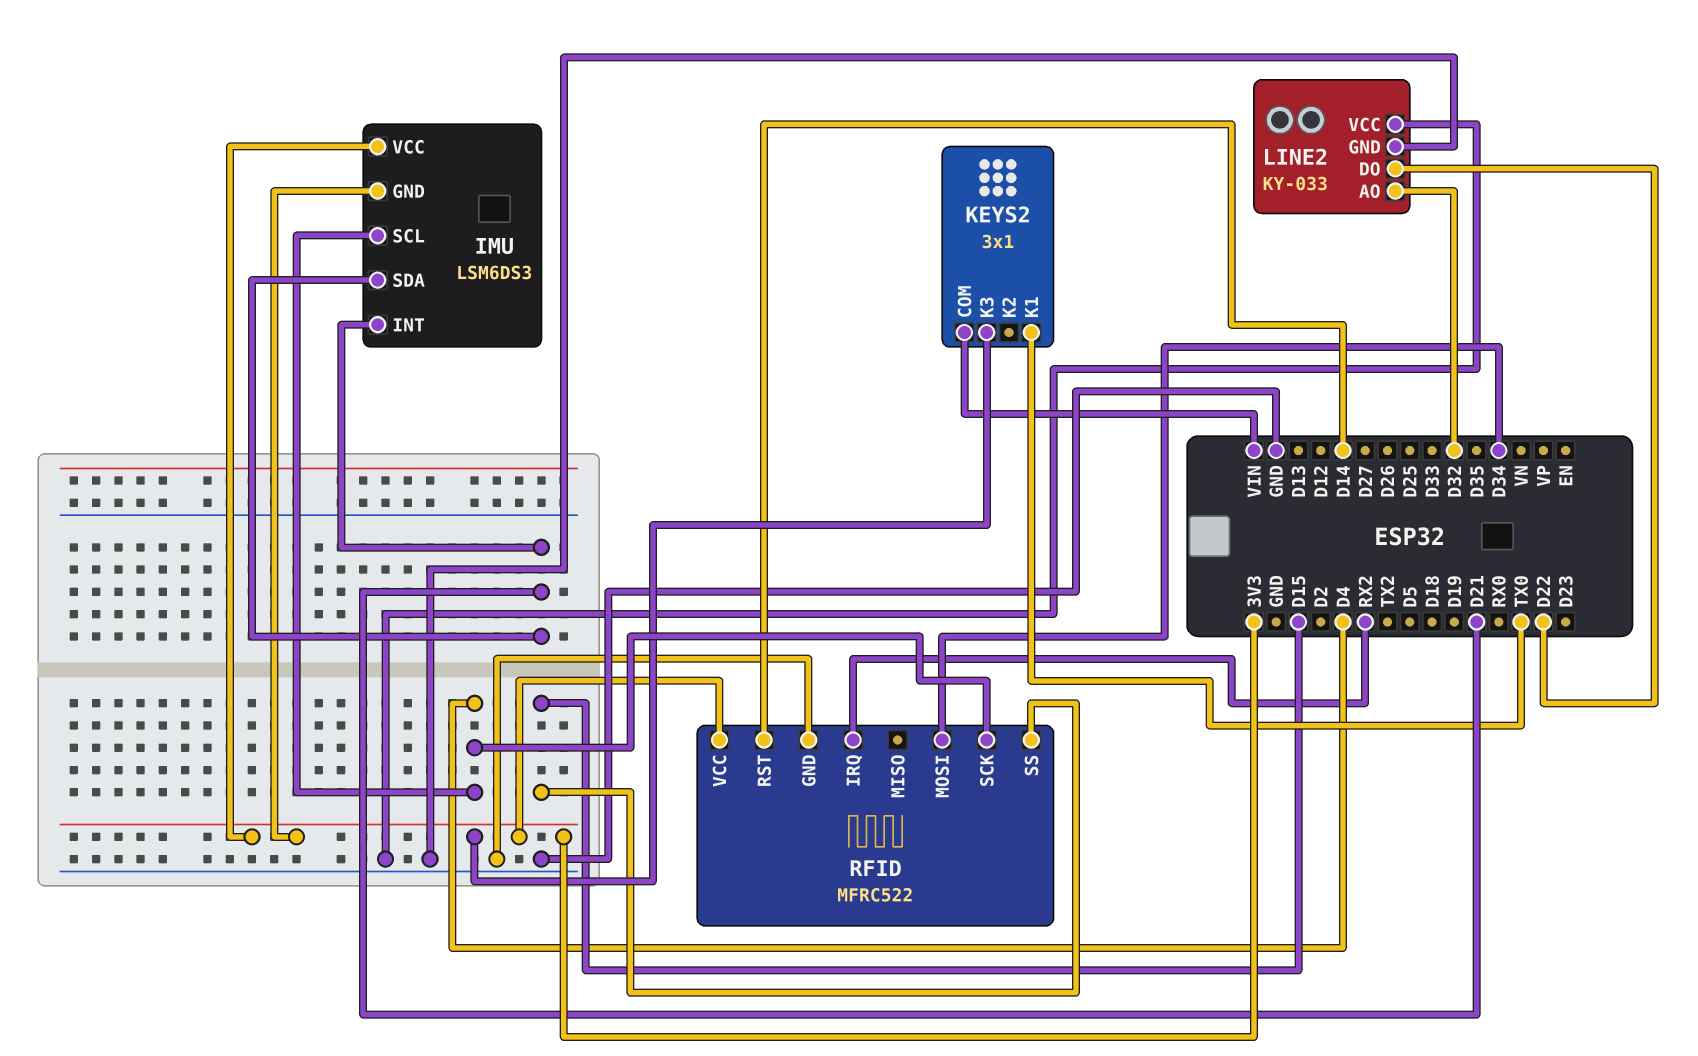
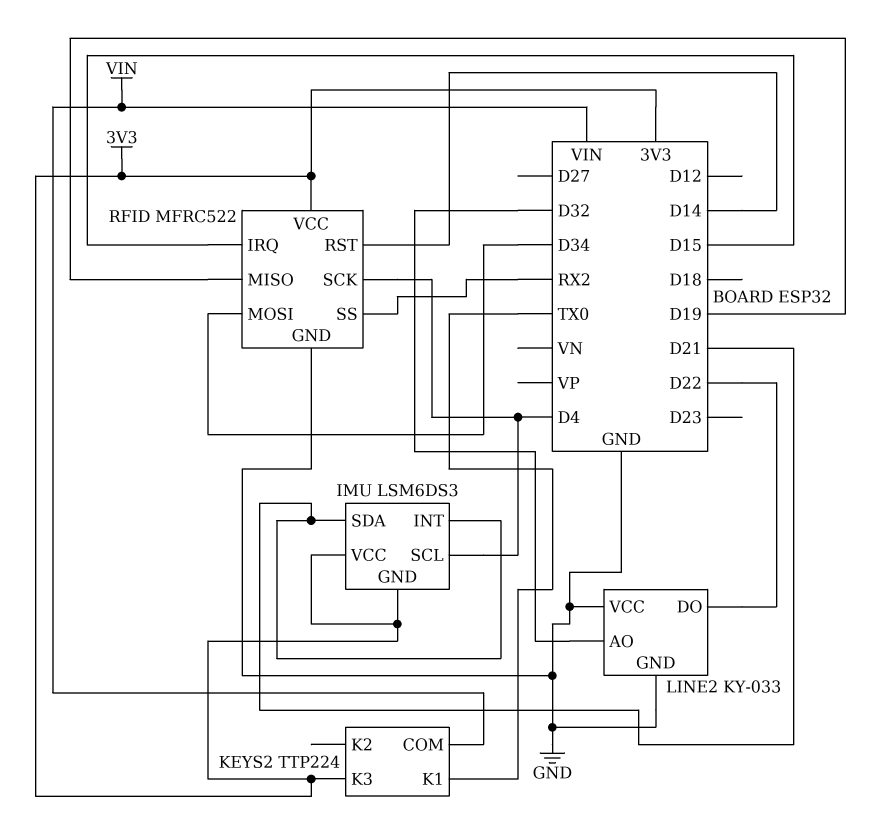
KEYS2: 3x1 -> TTP224
RFID pin IRQ: RX2 -> D15
RFID pin MISO: none -> D19
RFID pin SS: D15 -> RX2

